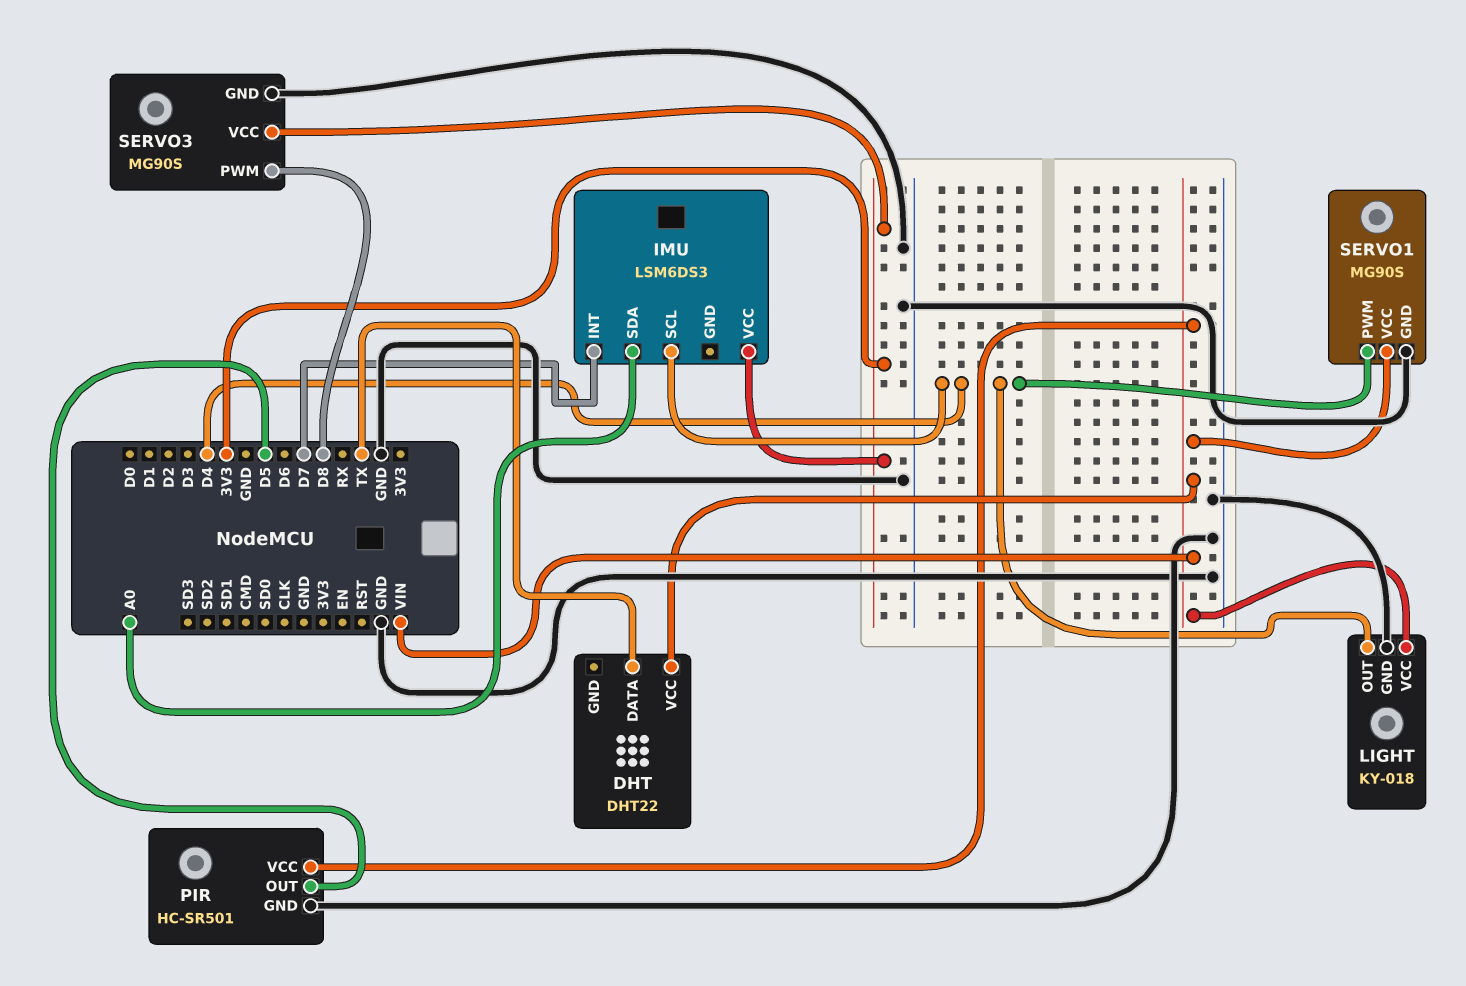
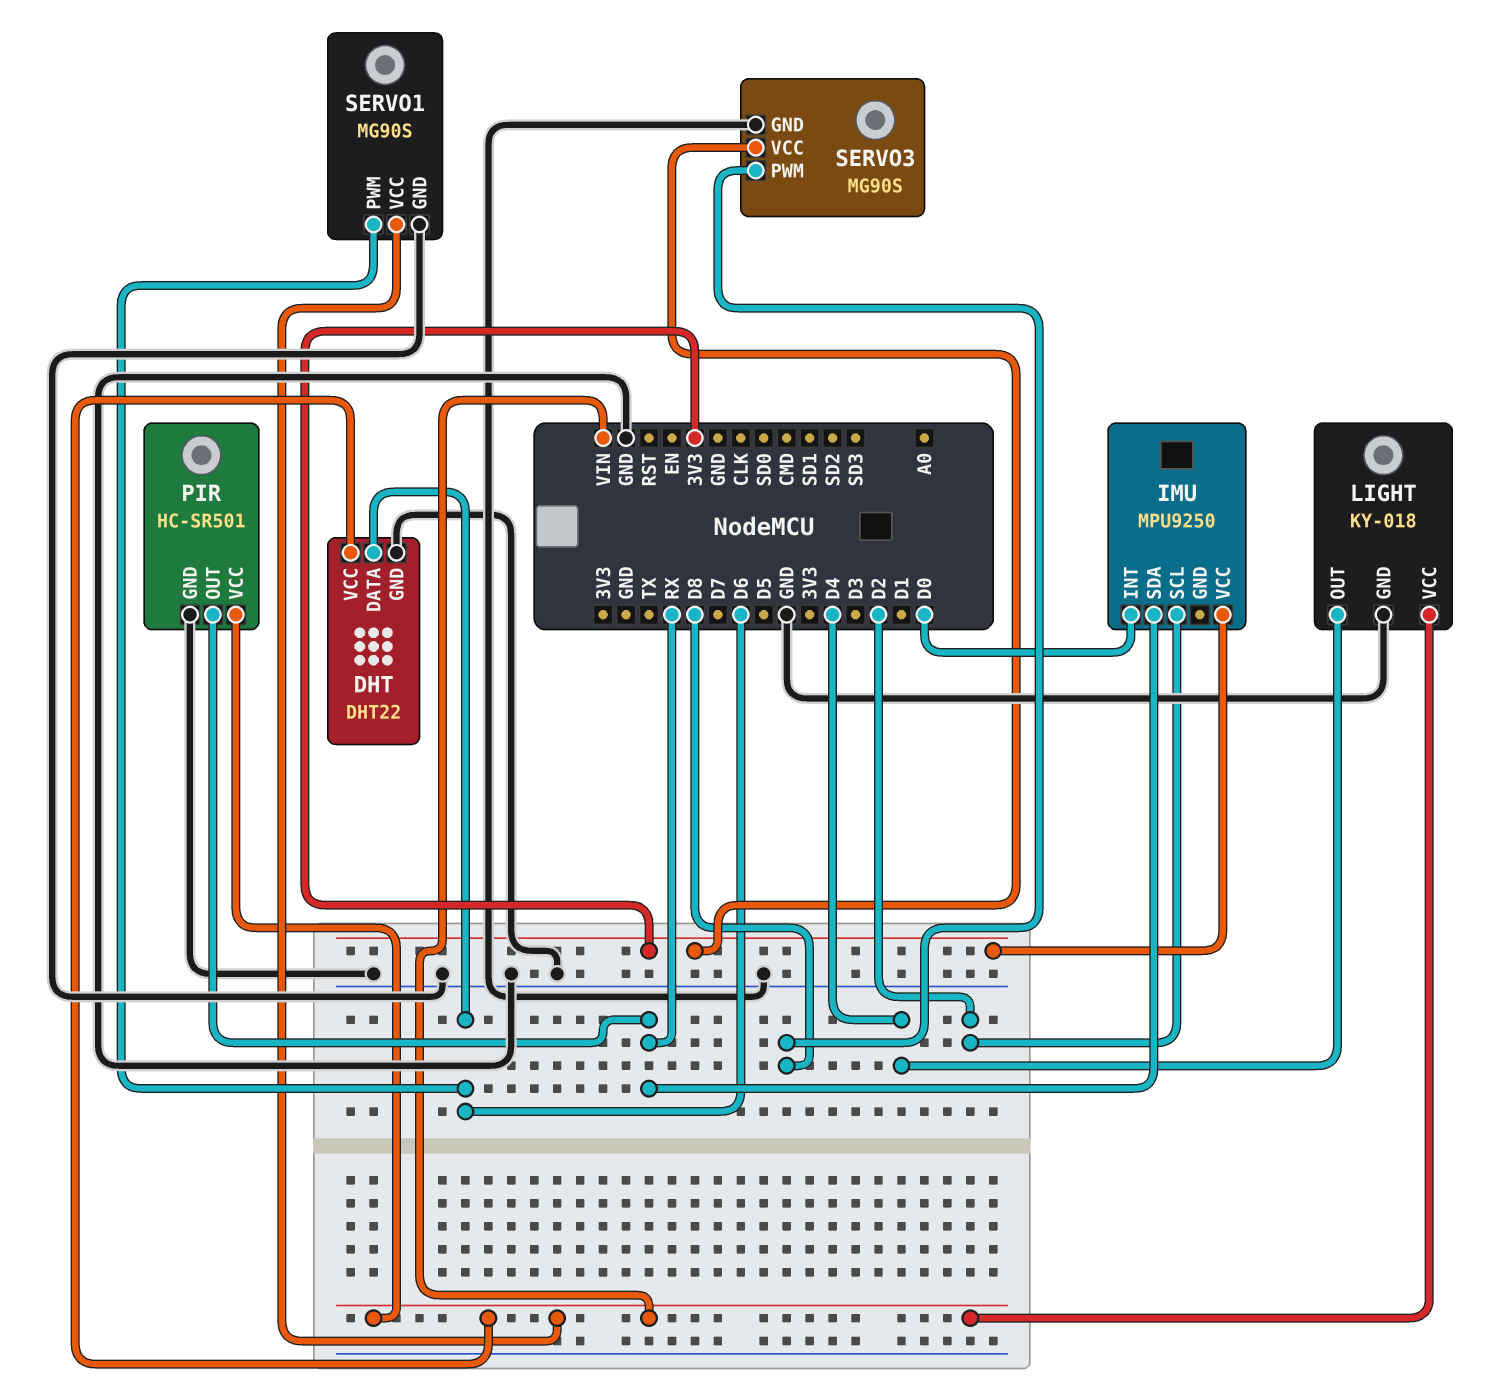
DHT pin DATA: TX -> D6
DHT pin GND: none -> GND
IMU: LSM6DS3 -> MPU9250
IMU pin INT: D7 -> D0
IMU pin SCL: D4 -> D2
IMU pin SDA: A0 -> RX
PIR pin OUT: D5 -> RX
SERVO1 pin PWM: D4 -> D6

